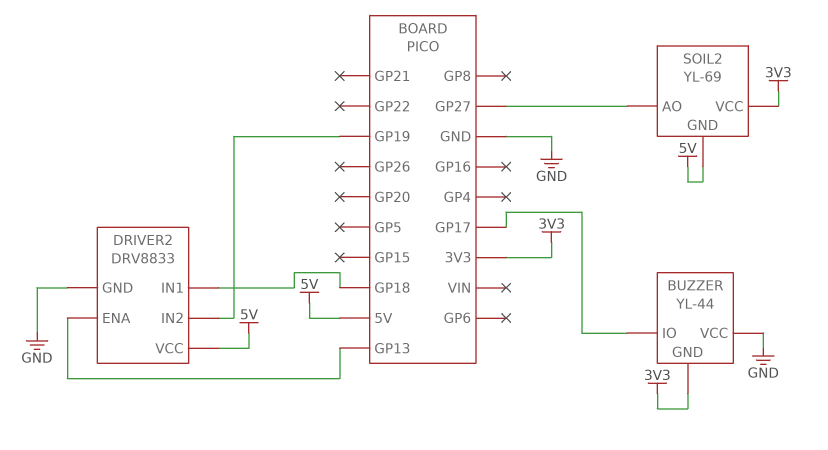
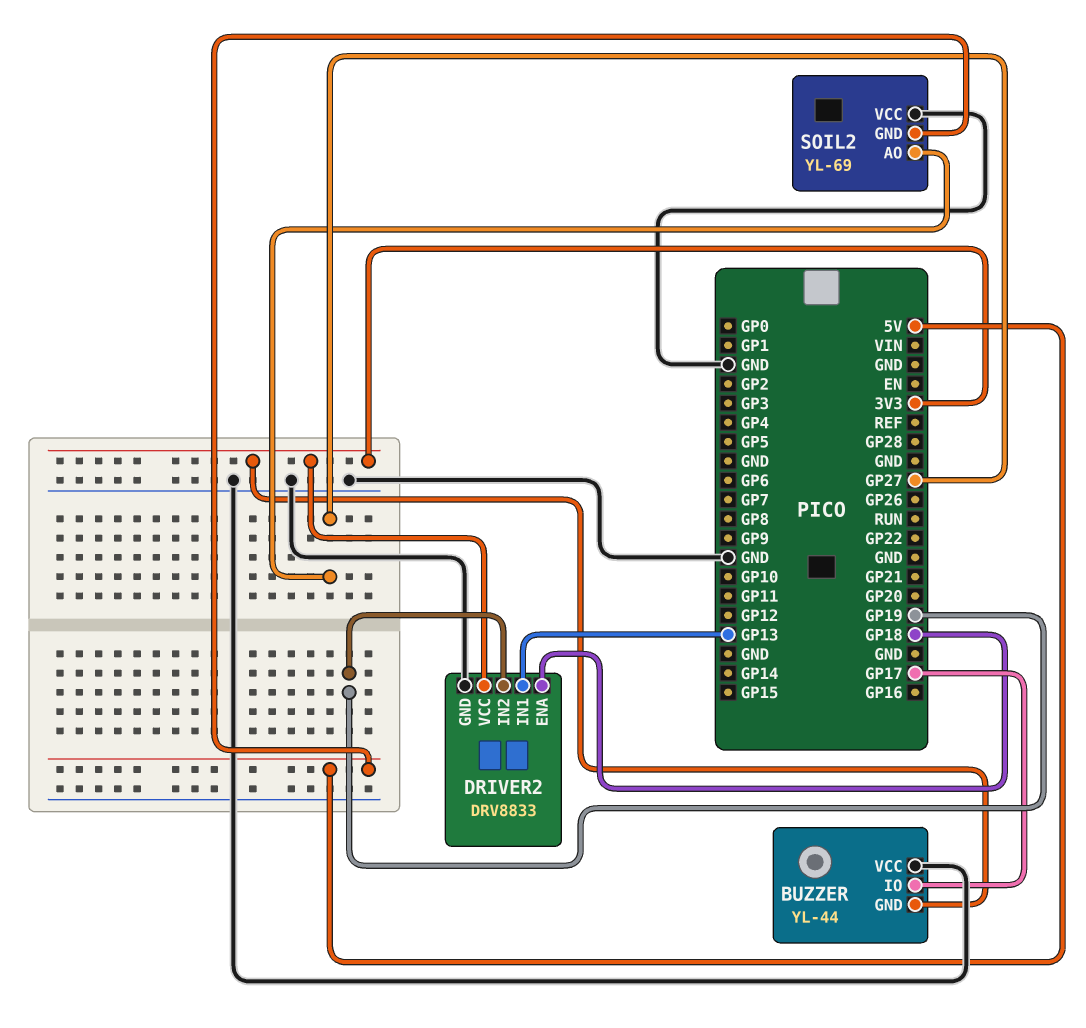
DRIVER2 pin ENA: GP13 -> GP18
DRIVER2 pin IN1: GP18 -> GP13
DRIVER2 pin VCC: 5V -> 3V3
SOIL2 pin VCC: 3V3 -> GND

